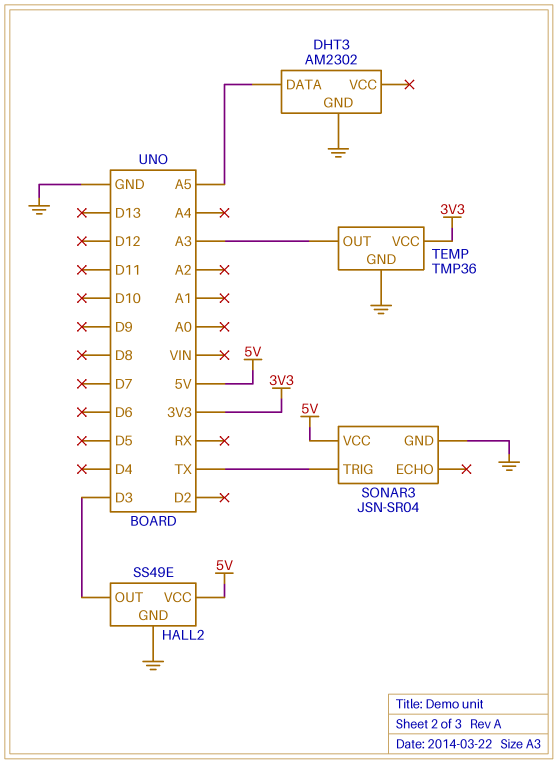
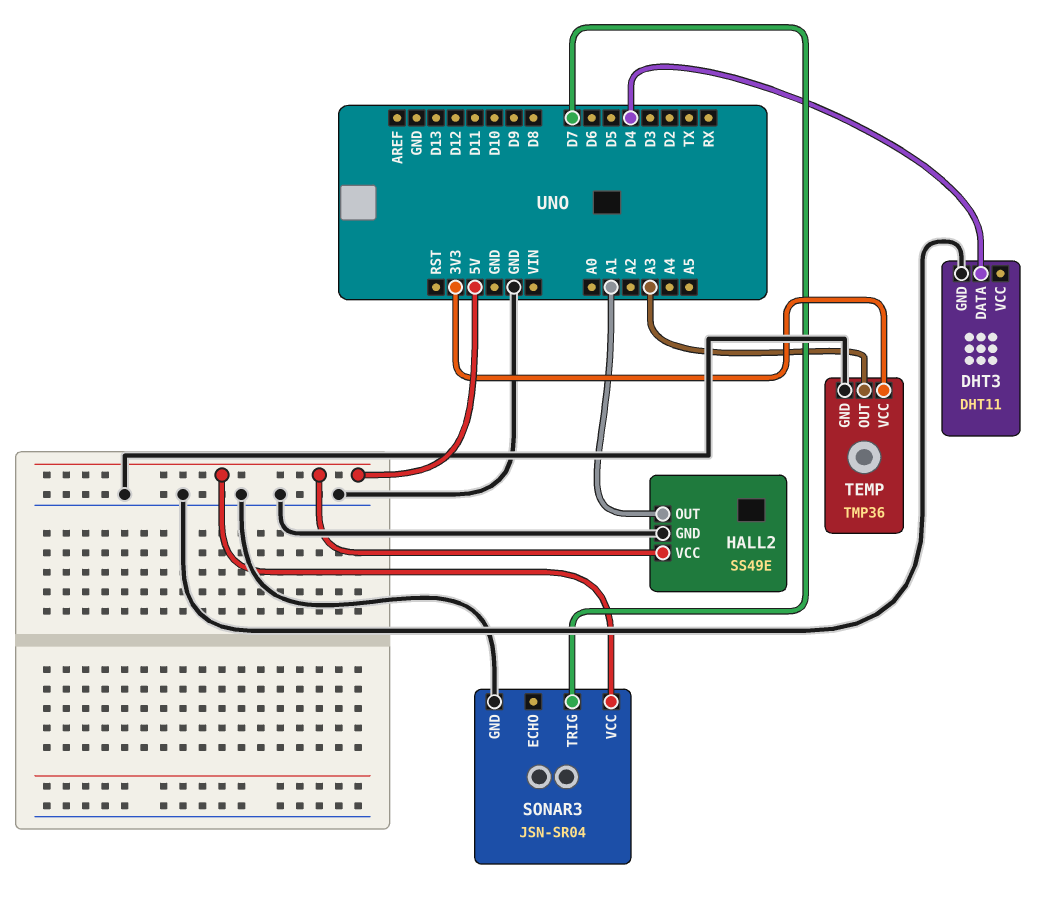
DHT3: AM2302 -> DHT11
DHT3 pin DATA: A5 -> D4
HALL2 pin OUT: D3 -> A1
SONAR3 pin TRIG: TX -> D7

